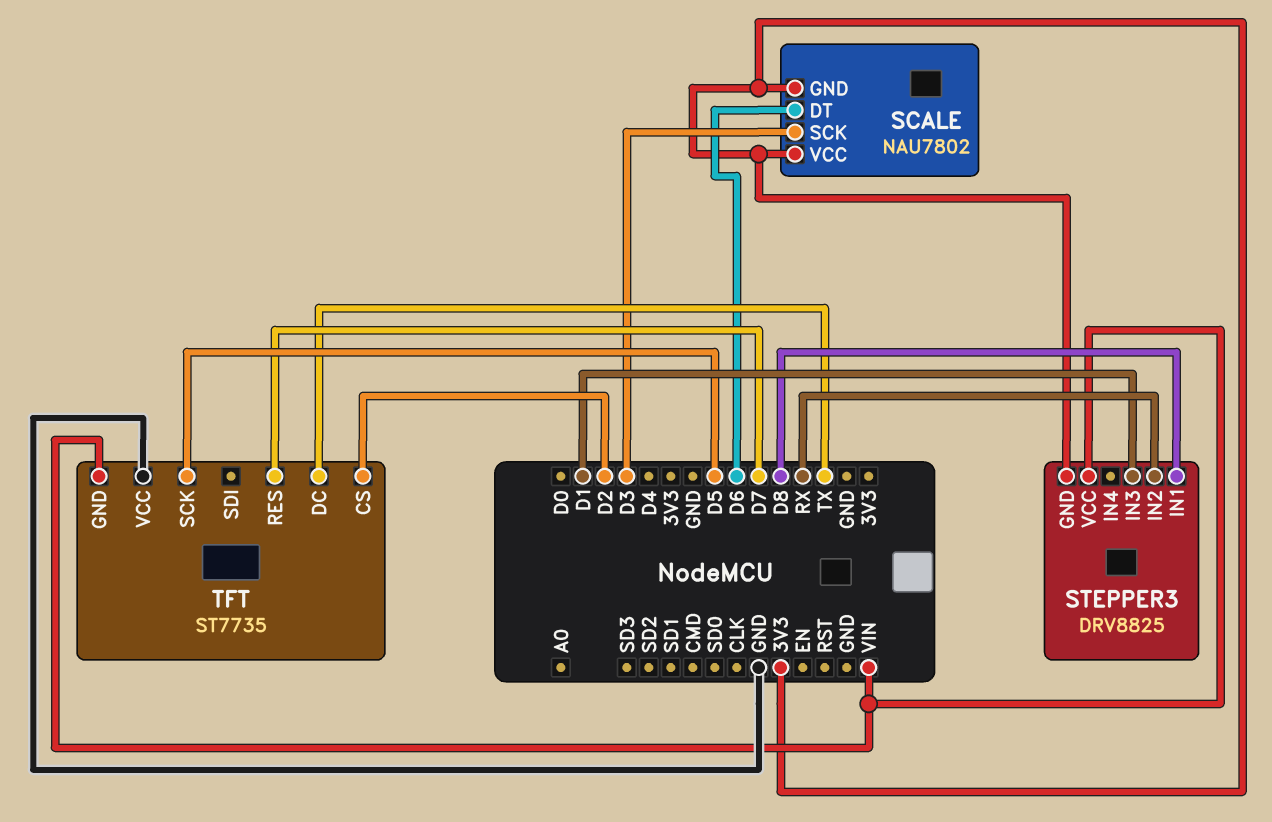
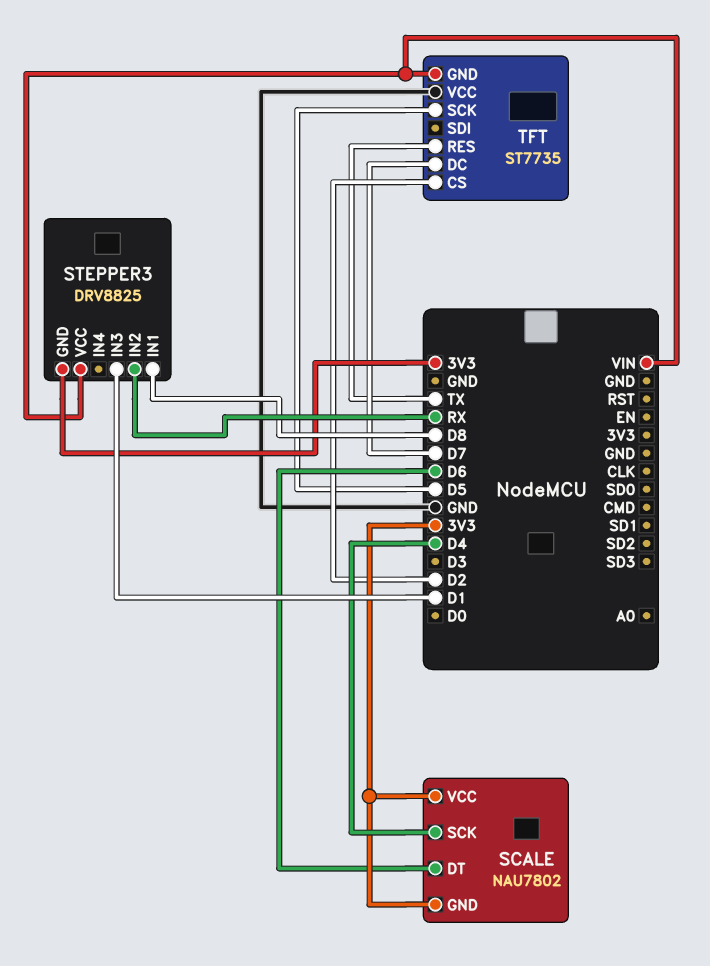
SCALE pin SCK: D3 -> D4
TFT pin DC: TX -> D7
TFT pin RES: D7 -> TX

